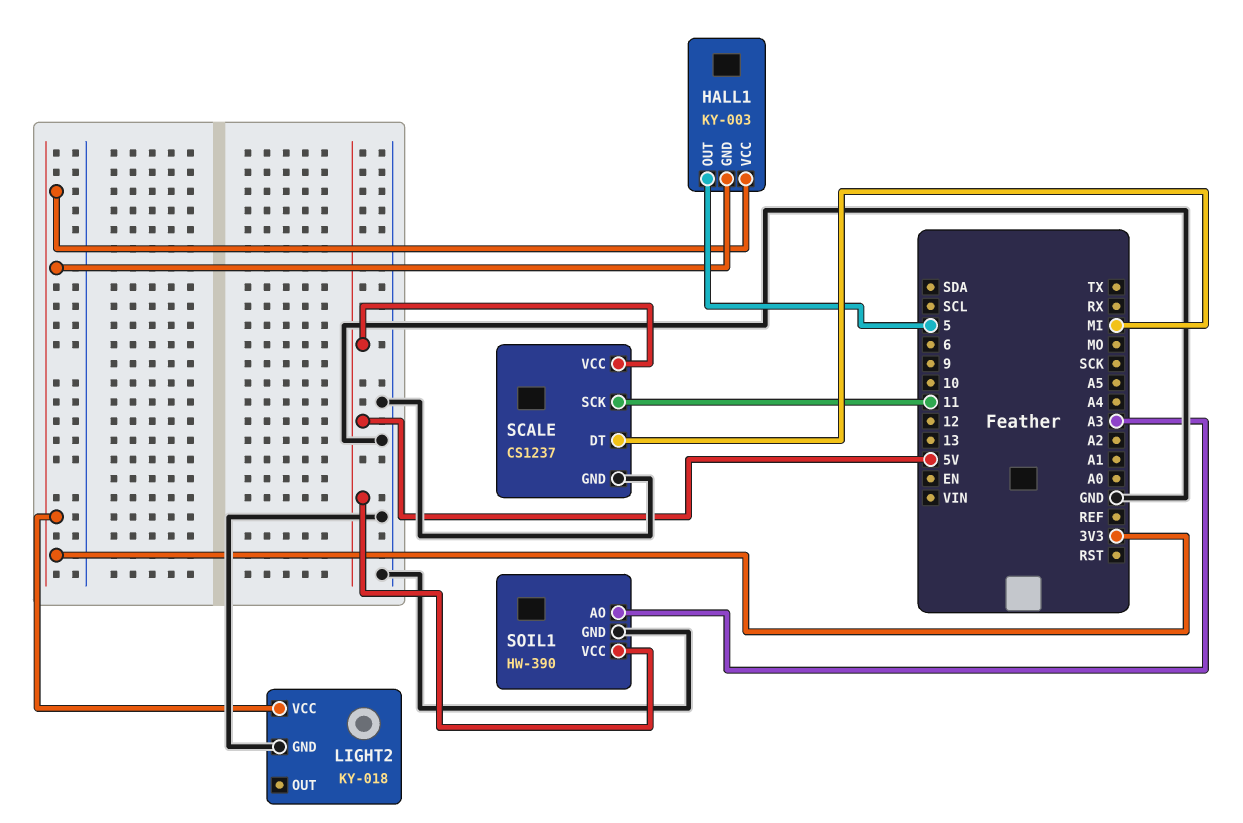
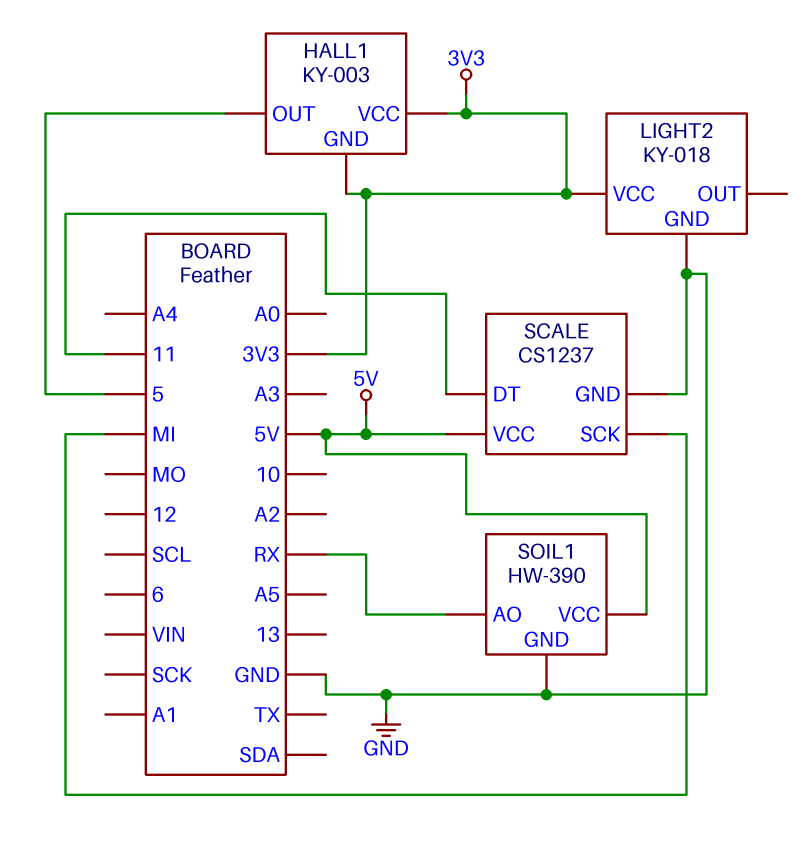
SCALE pin DT: MI -> 11
SCALE pin SCK: 11 -> MI
SOIL1 pin AO: A3 -> RX

